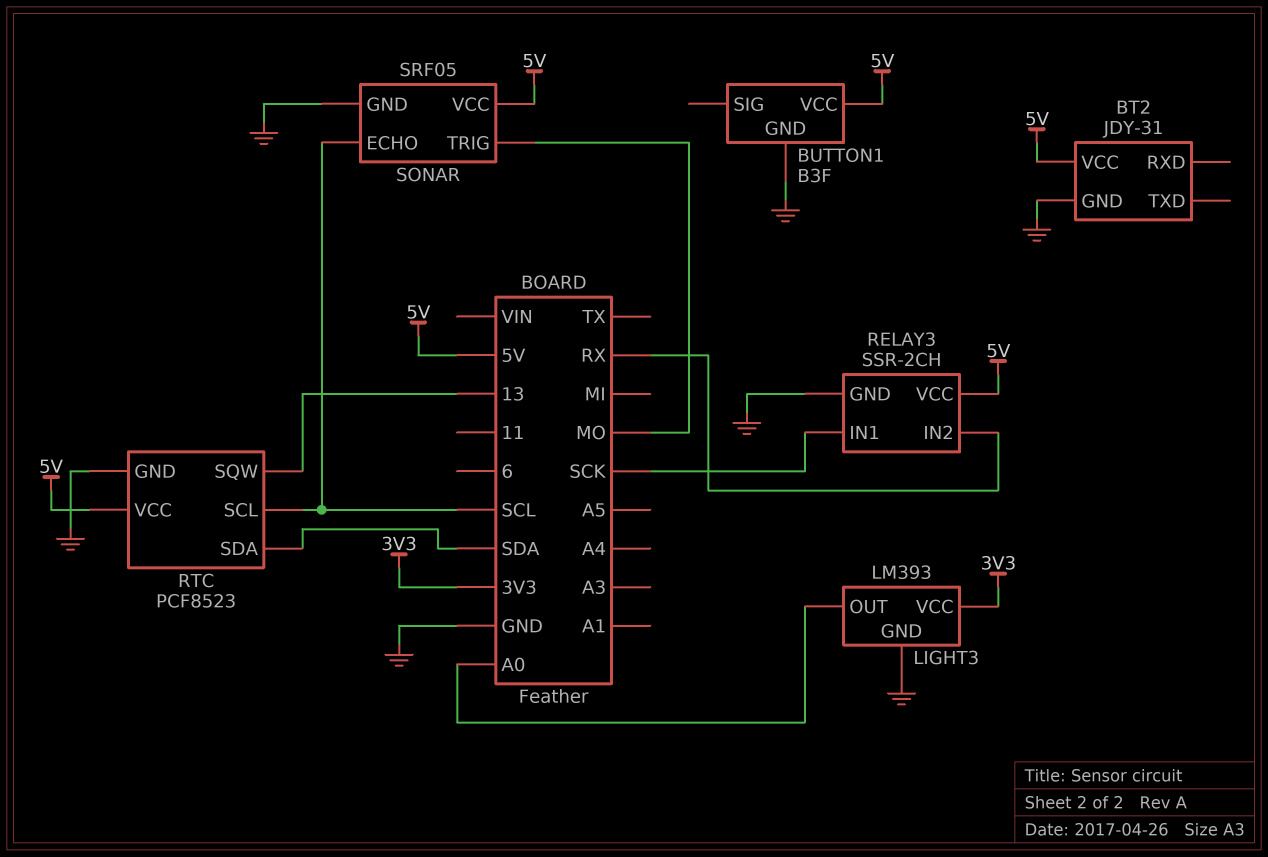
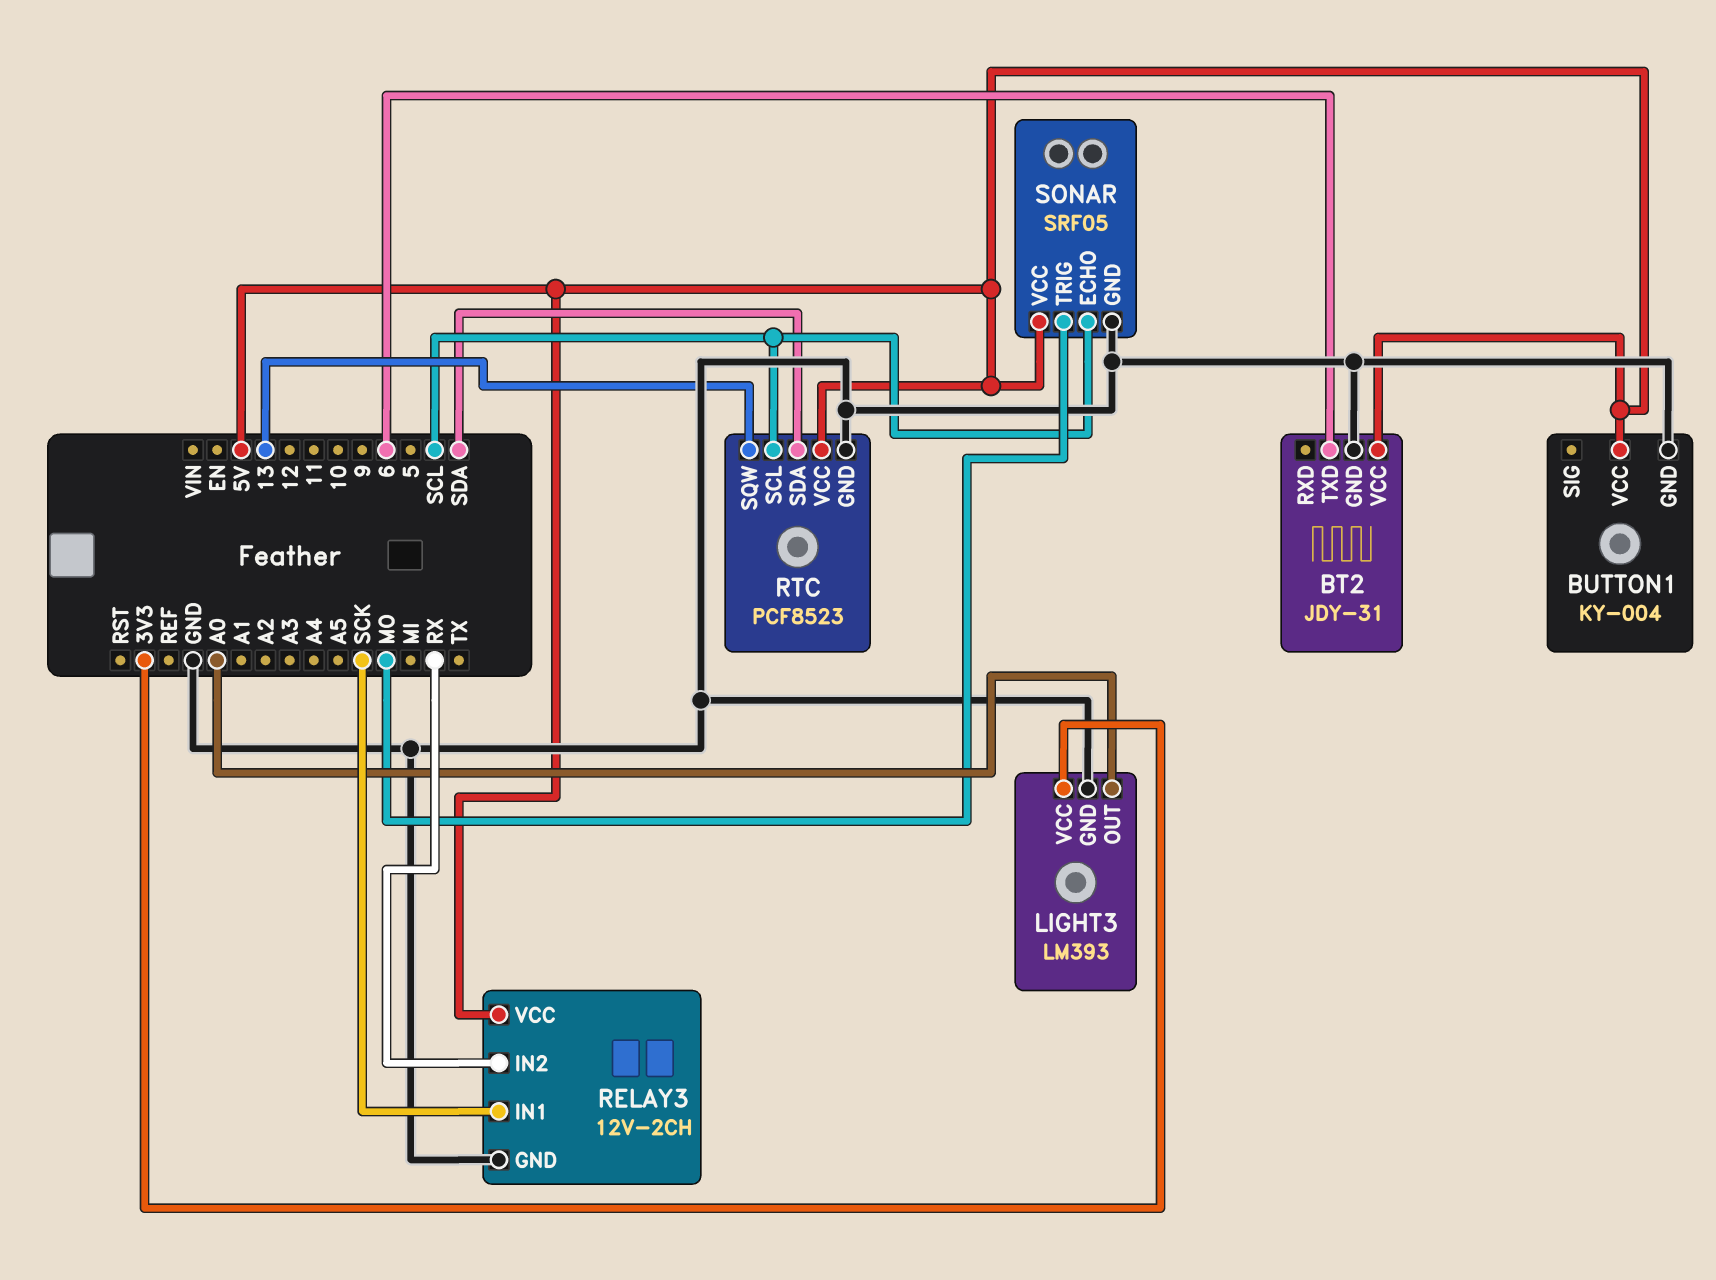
BT2 pin TXD: none -> 6
BUTTON1: B3F -> KY-004
RELAY3: SSR-2CH -> 12V-2CH

